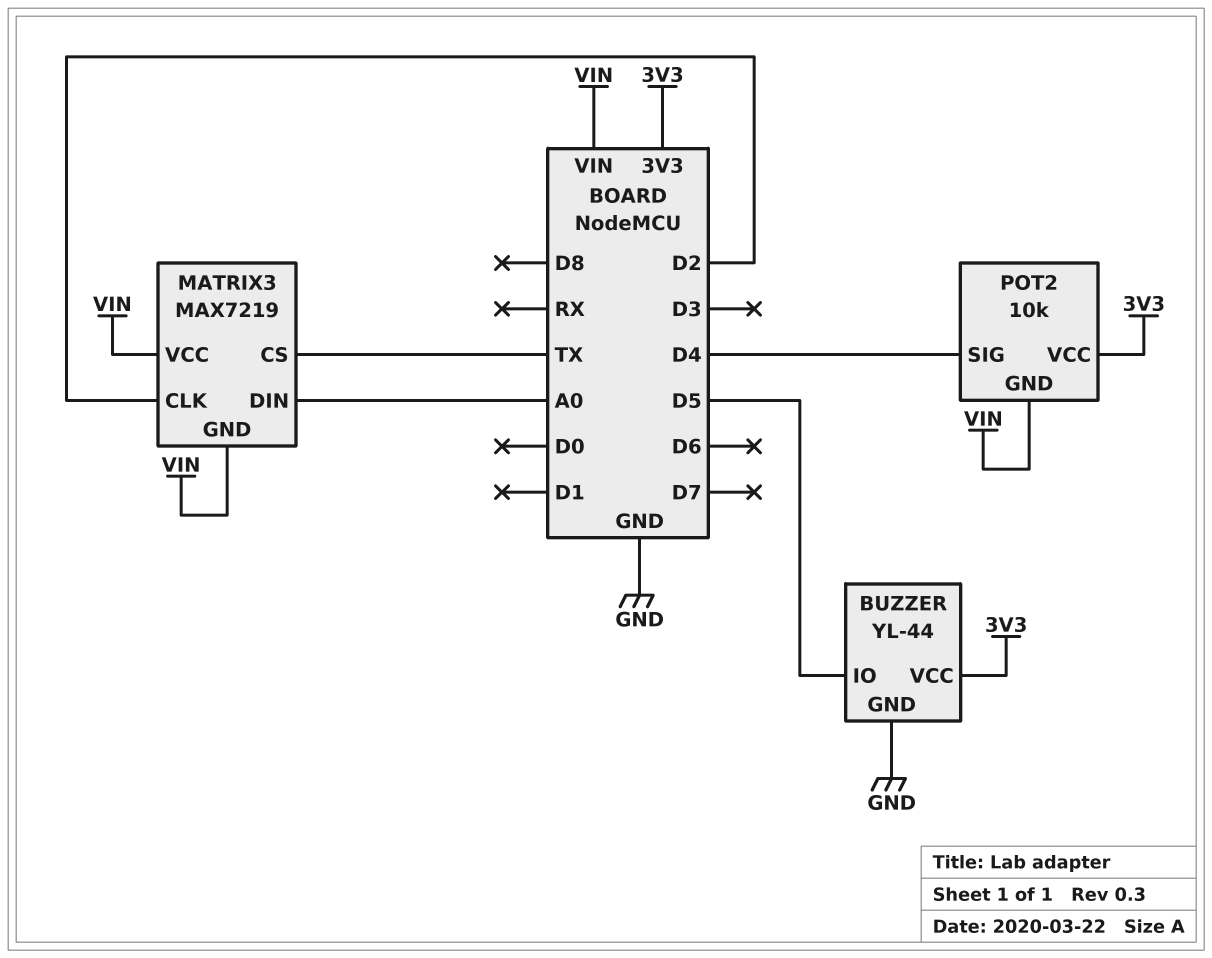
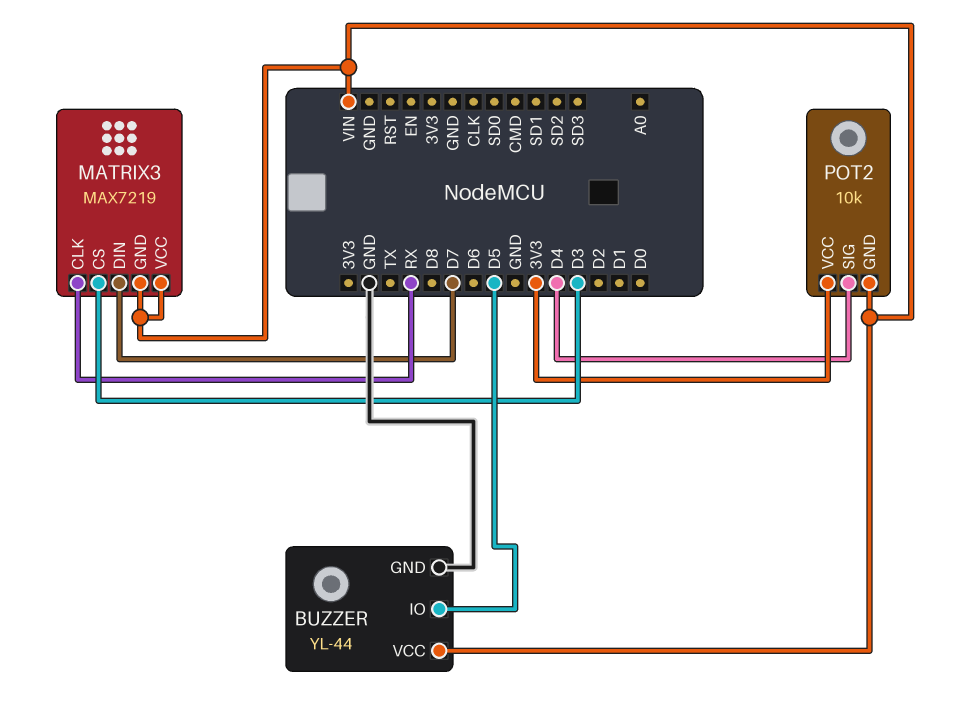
BUZZER pin VCC: 3V3 -> VIN
MATRIX3 pin CLK: D2 -> RX
MATRIX3 pin CS: TX -> D3
MATRIX3 pin DIN: A0 -> D7

